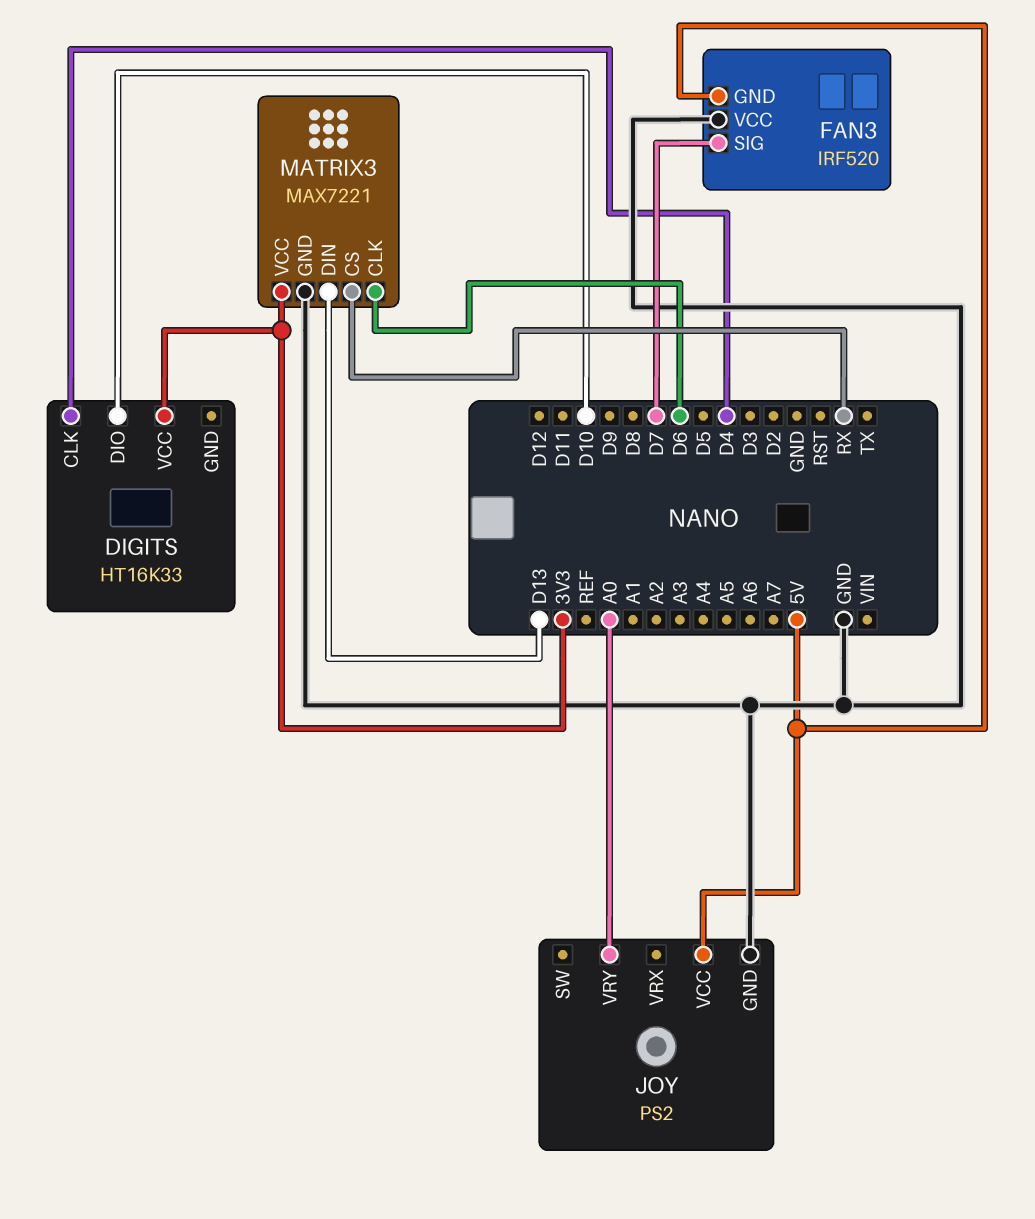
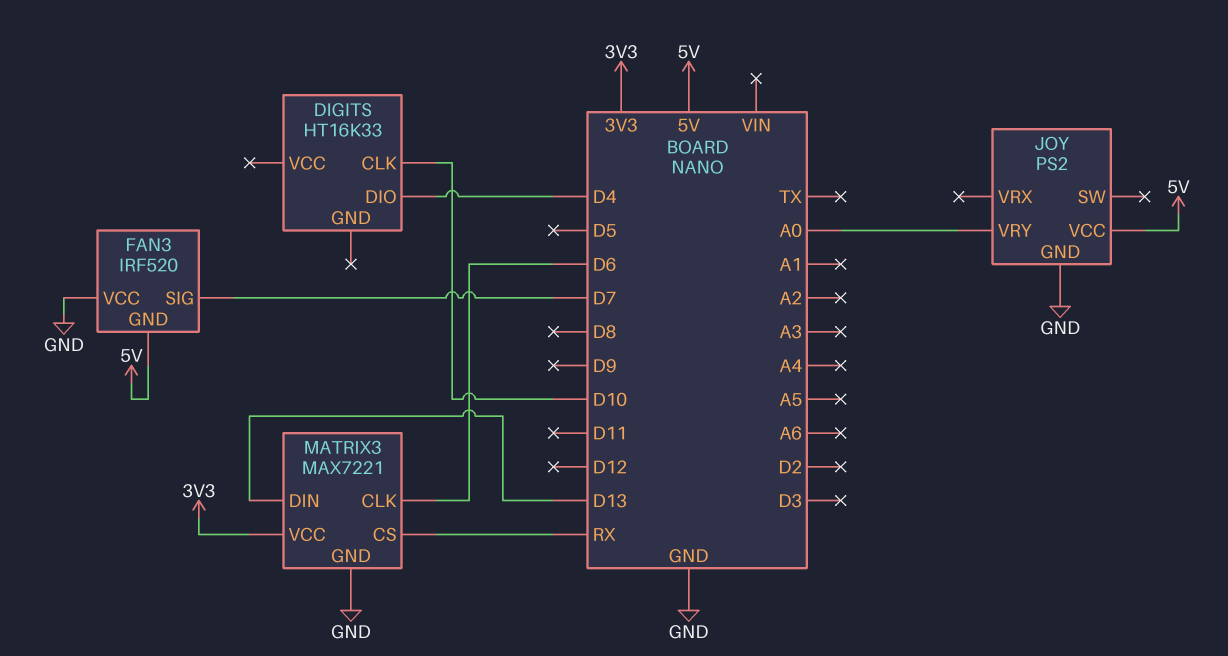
DIGITS pin CLK: D4 -> D10
DIGITS pin DIO: D10 -> D4
DIGITS pin VCC: 3V3 -> none

